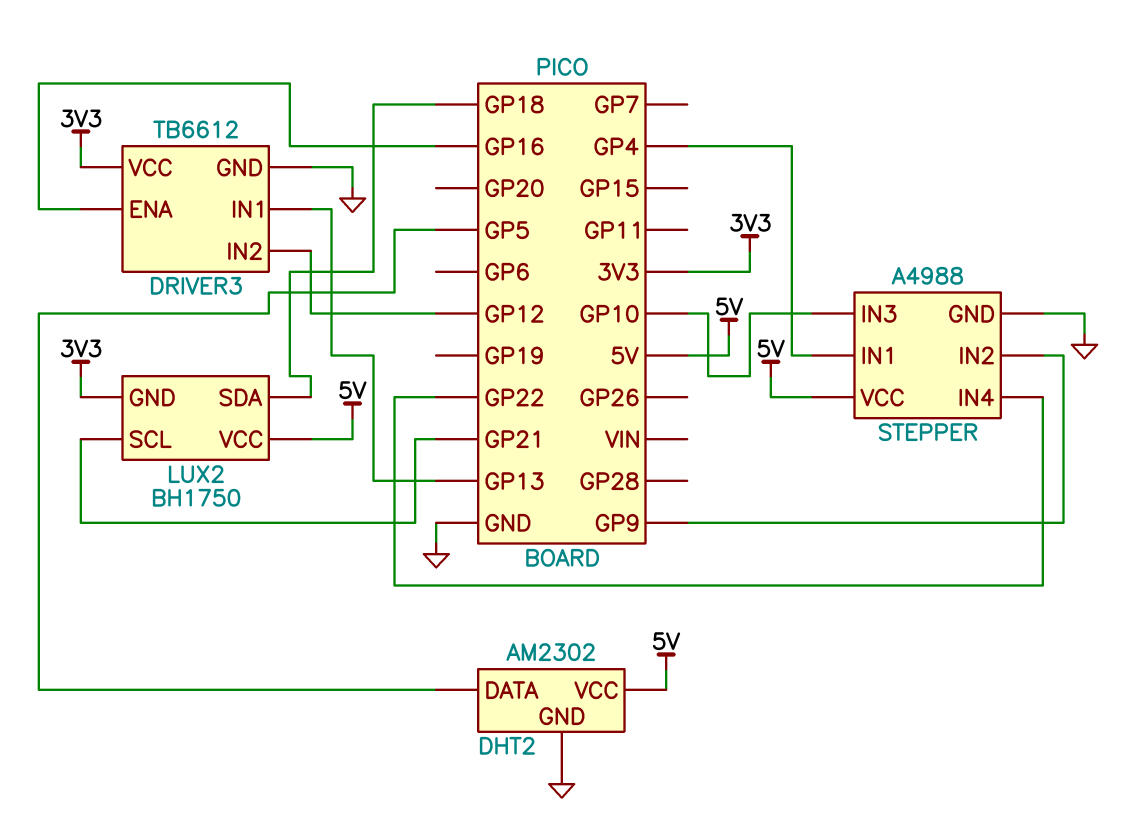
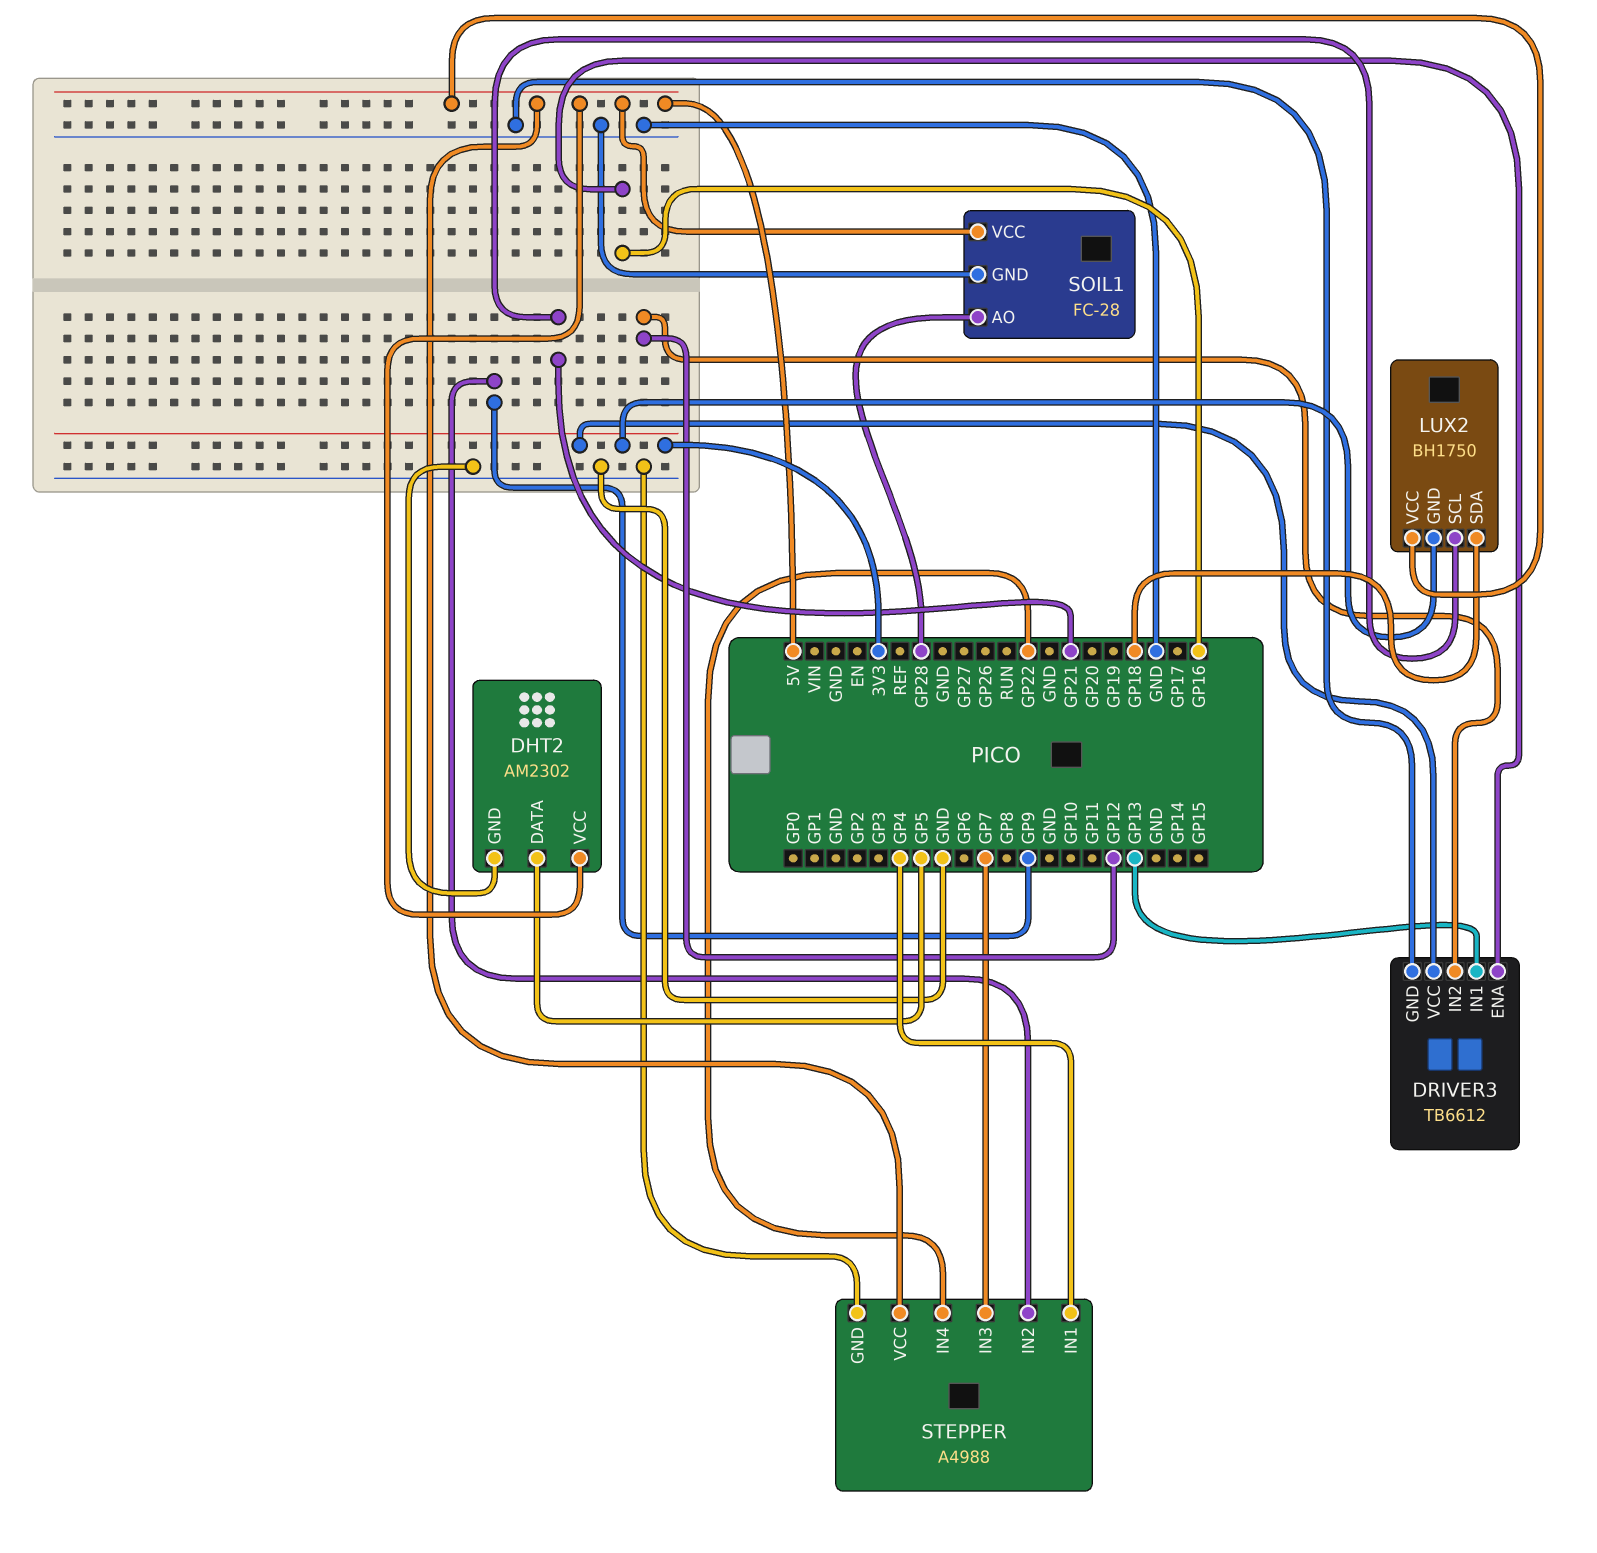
SOIL1: none -> FC-28
SOIL1 pin AO: none -> GP28
SOIL1 pin GND: none -> GND
SOIL1 pin VCC: none -> 5V
STEPPER pin IN3: GP10 -> GP7

